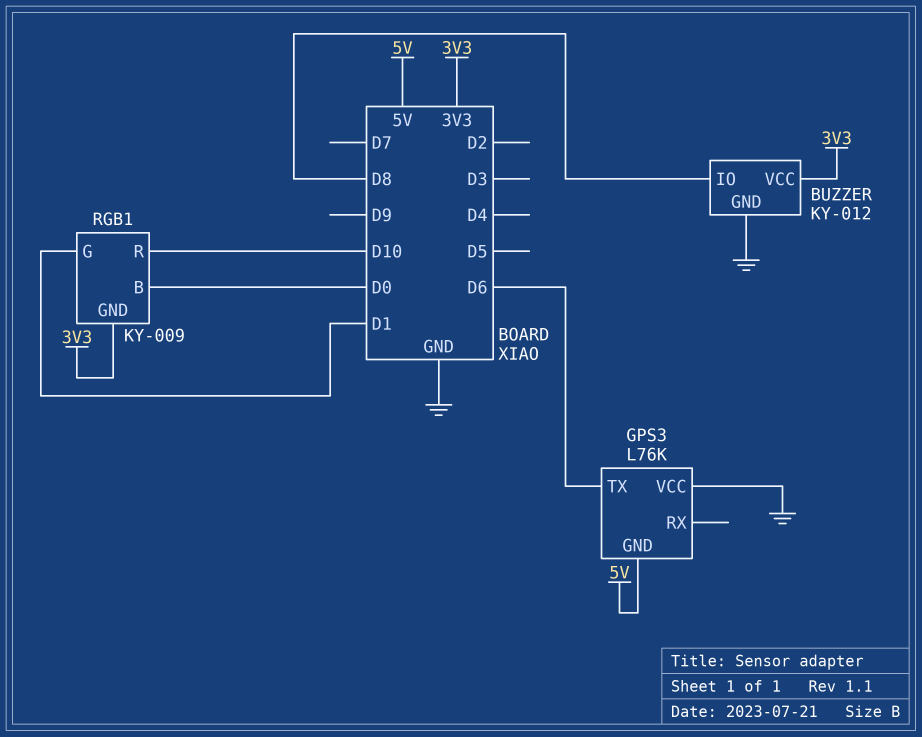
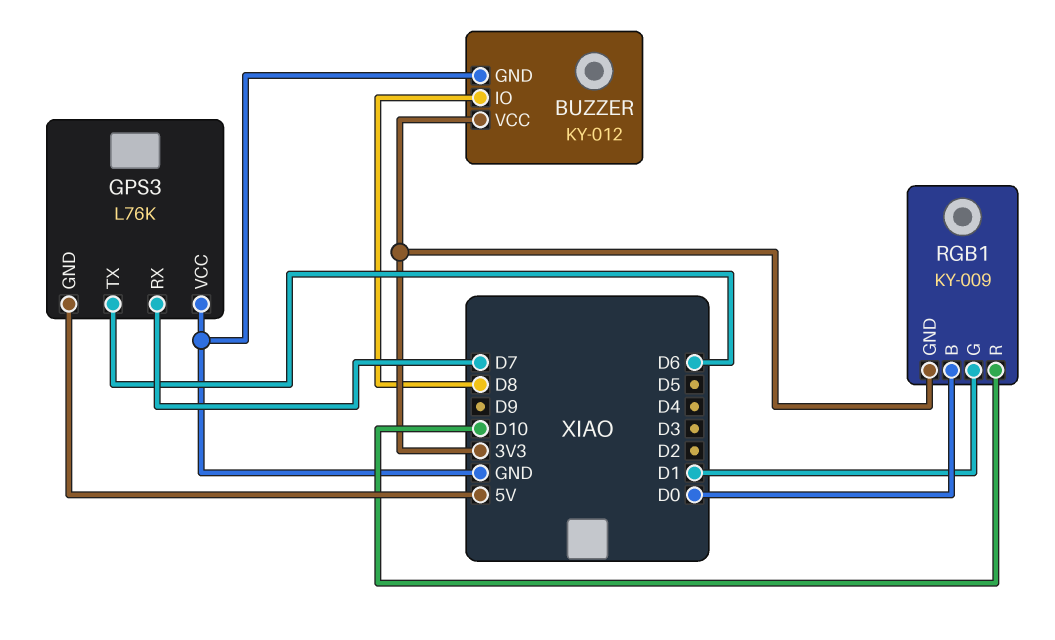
GPS3 pin RX: none -> D7

